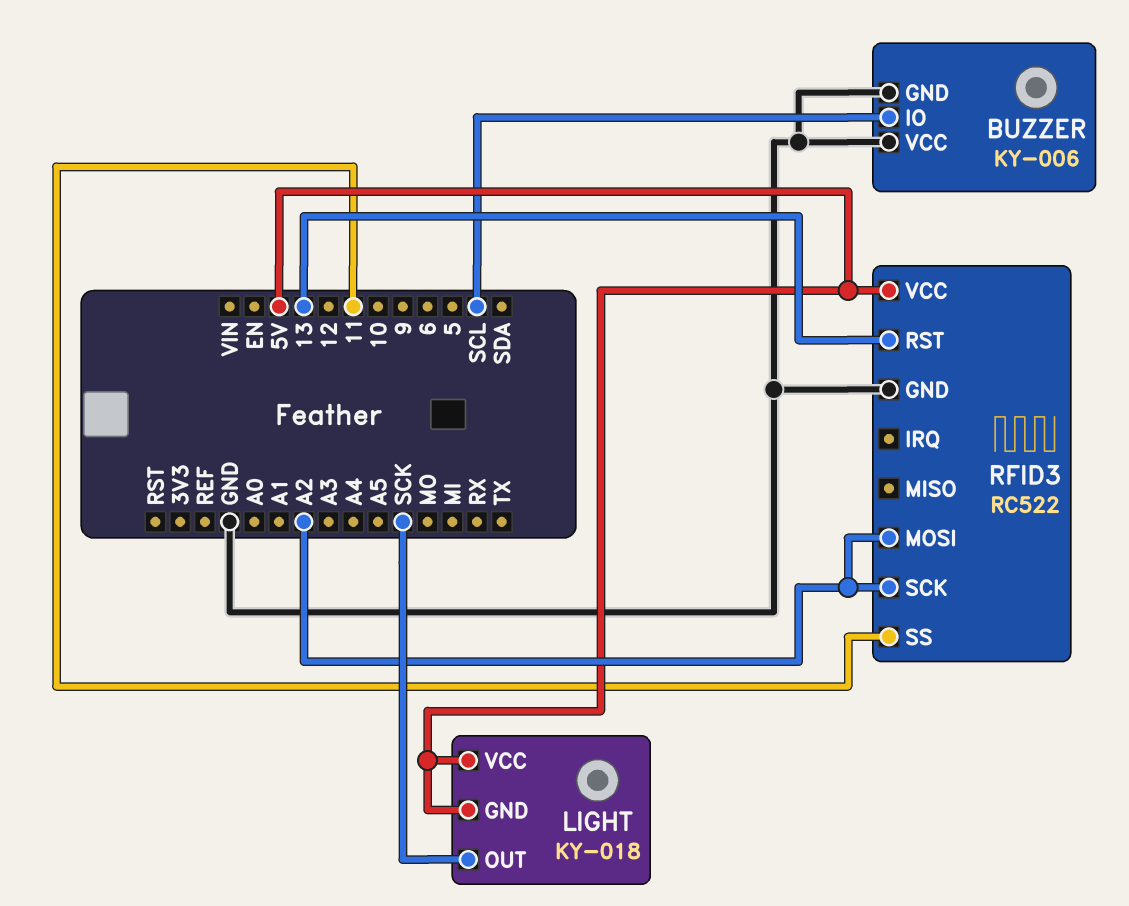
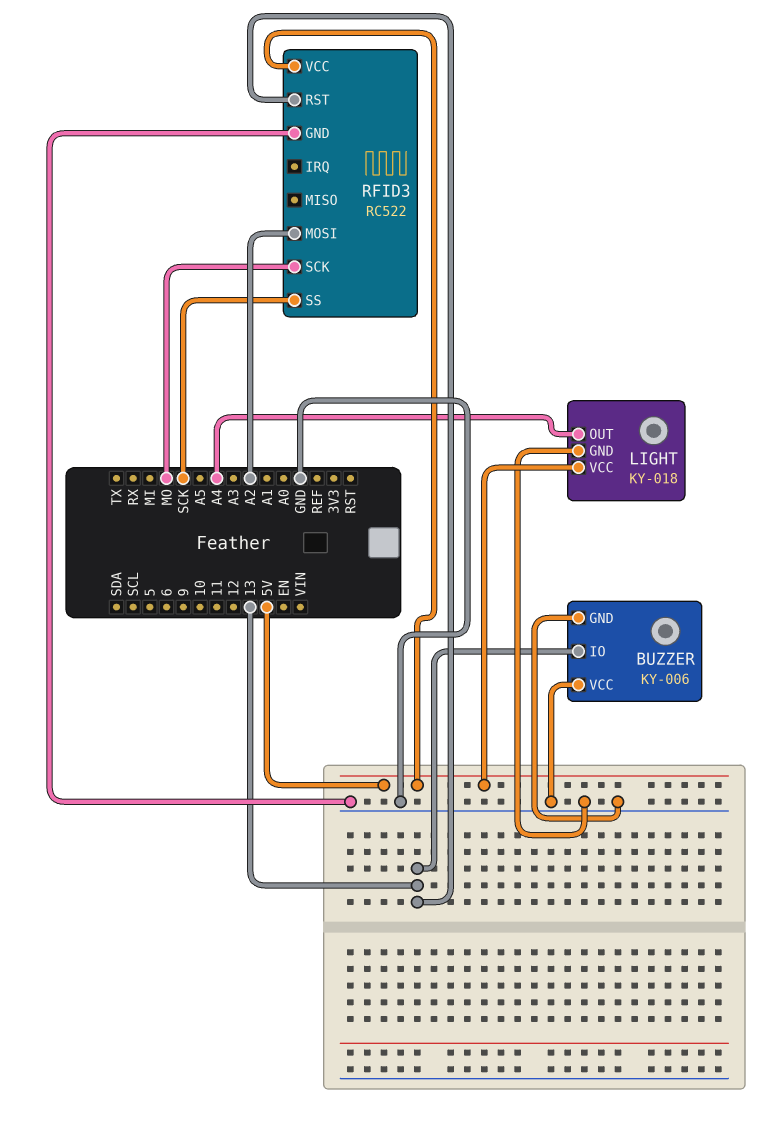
BUZZER pin IO: SCL -> 13
LIGHT pin GND: 5V -> GND
LIGHT pin OUT: SCK -> A4
RFID3 pin SCK: A2 -> MO
RFID3 pin SS: 11 -> SCK

